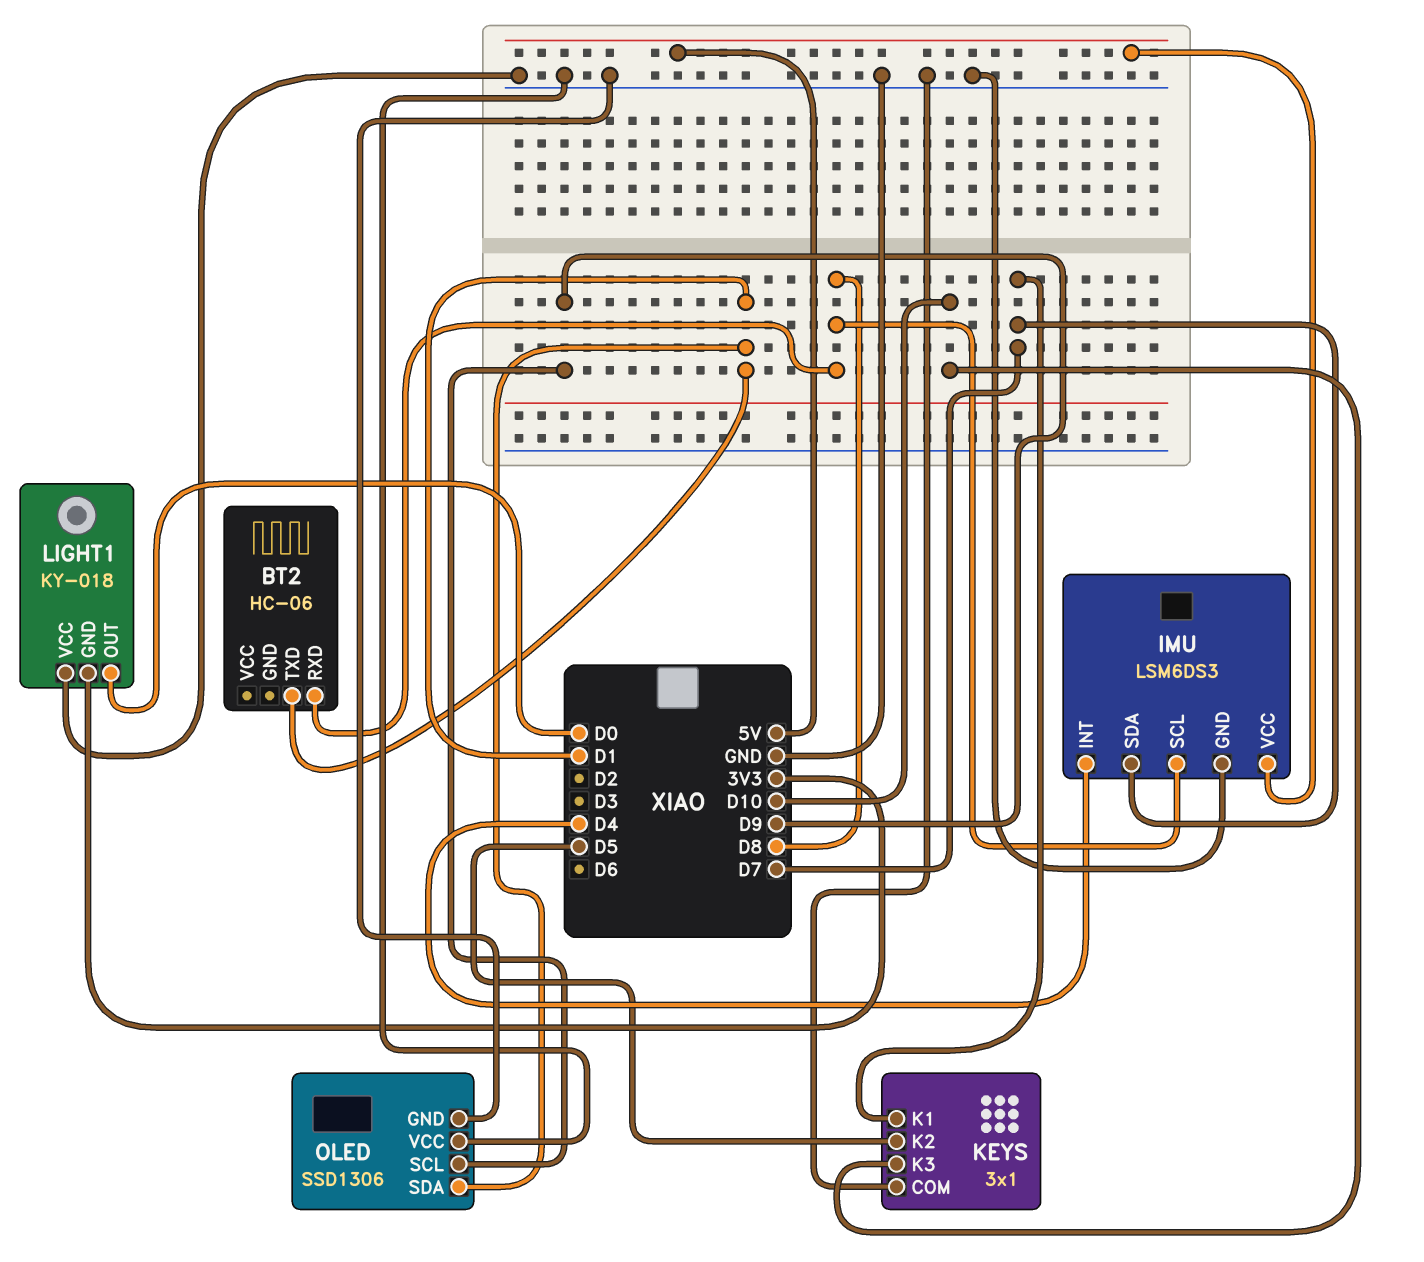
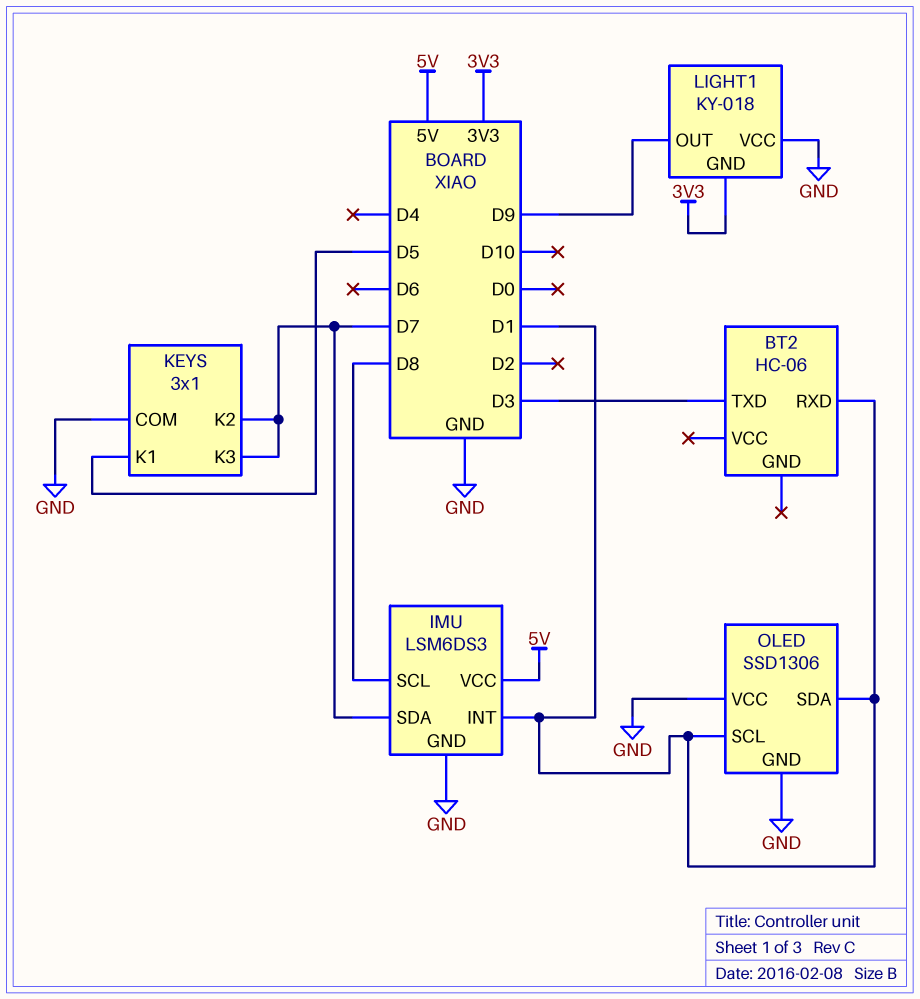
BT2 pin RXD: D8 -> D1
BT2 pin TXD: D1 -> D3
IMU pin INT: D4 -> D1
KEYS pin K1: D7 -> D5
KEYS pin K2: D5 -> D7
KEYS pin K3: D10 -> D7
LIGHT1 pin OUT: D0 -> D9
OLED pin SCL: D9 -> D1

